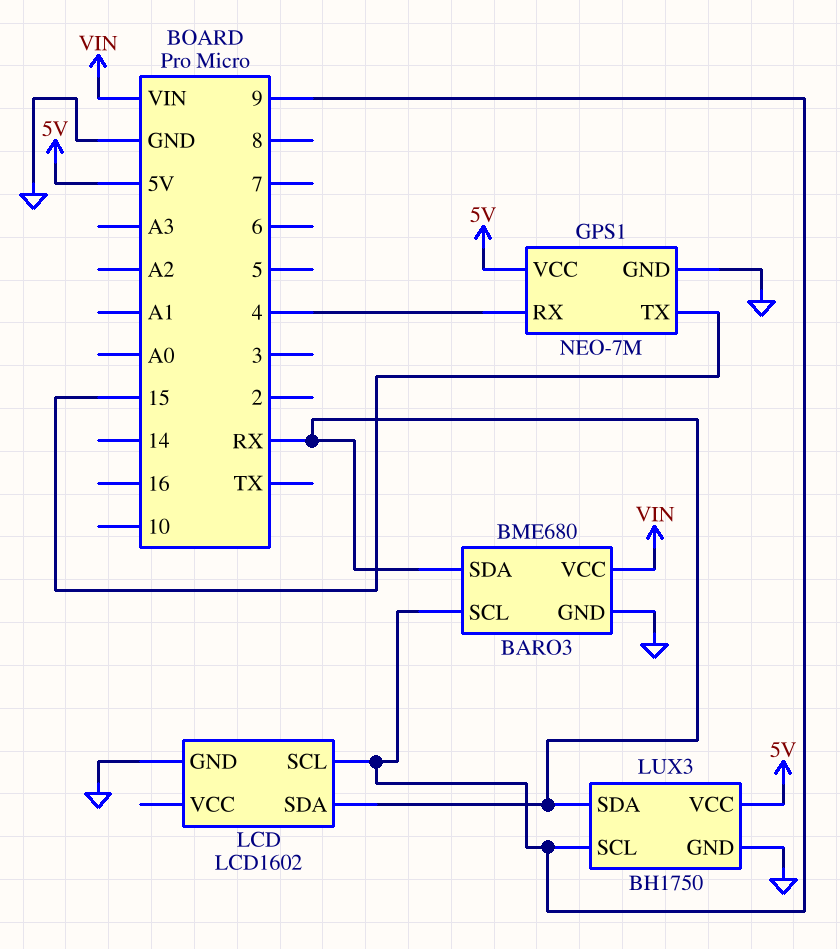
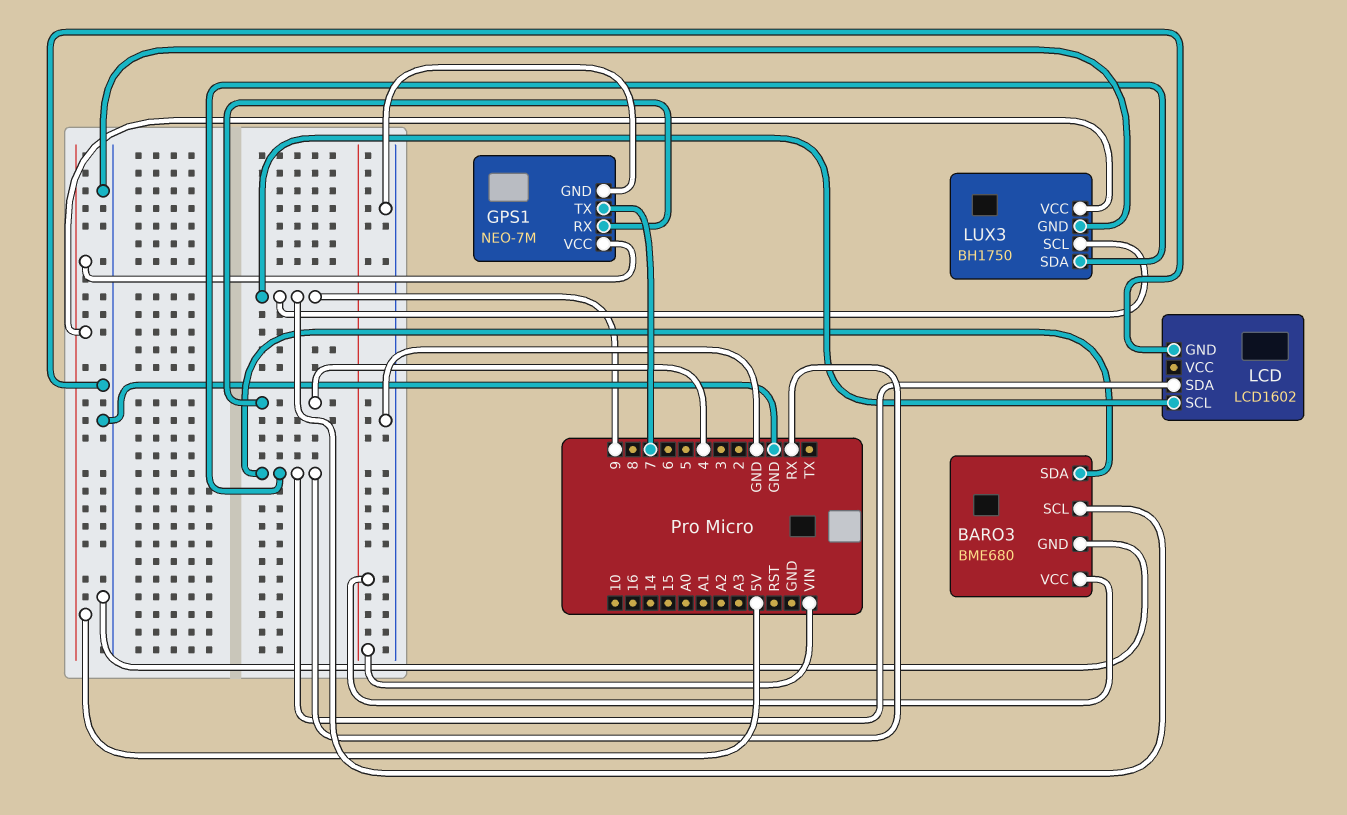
GPS1 pin TX: 15 -> 7

